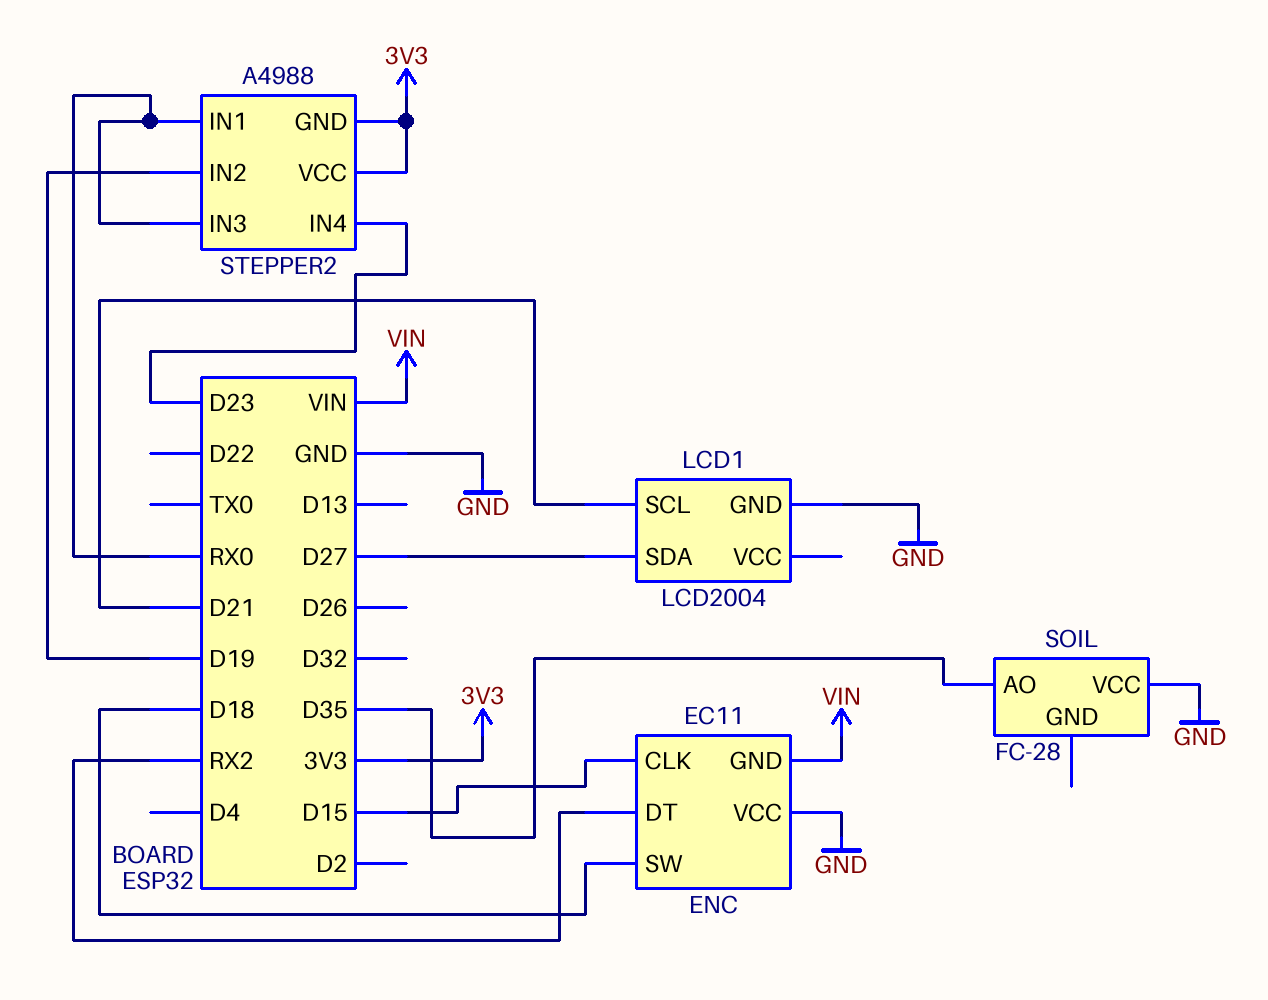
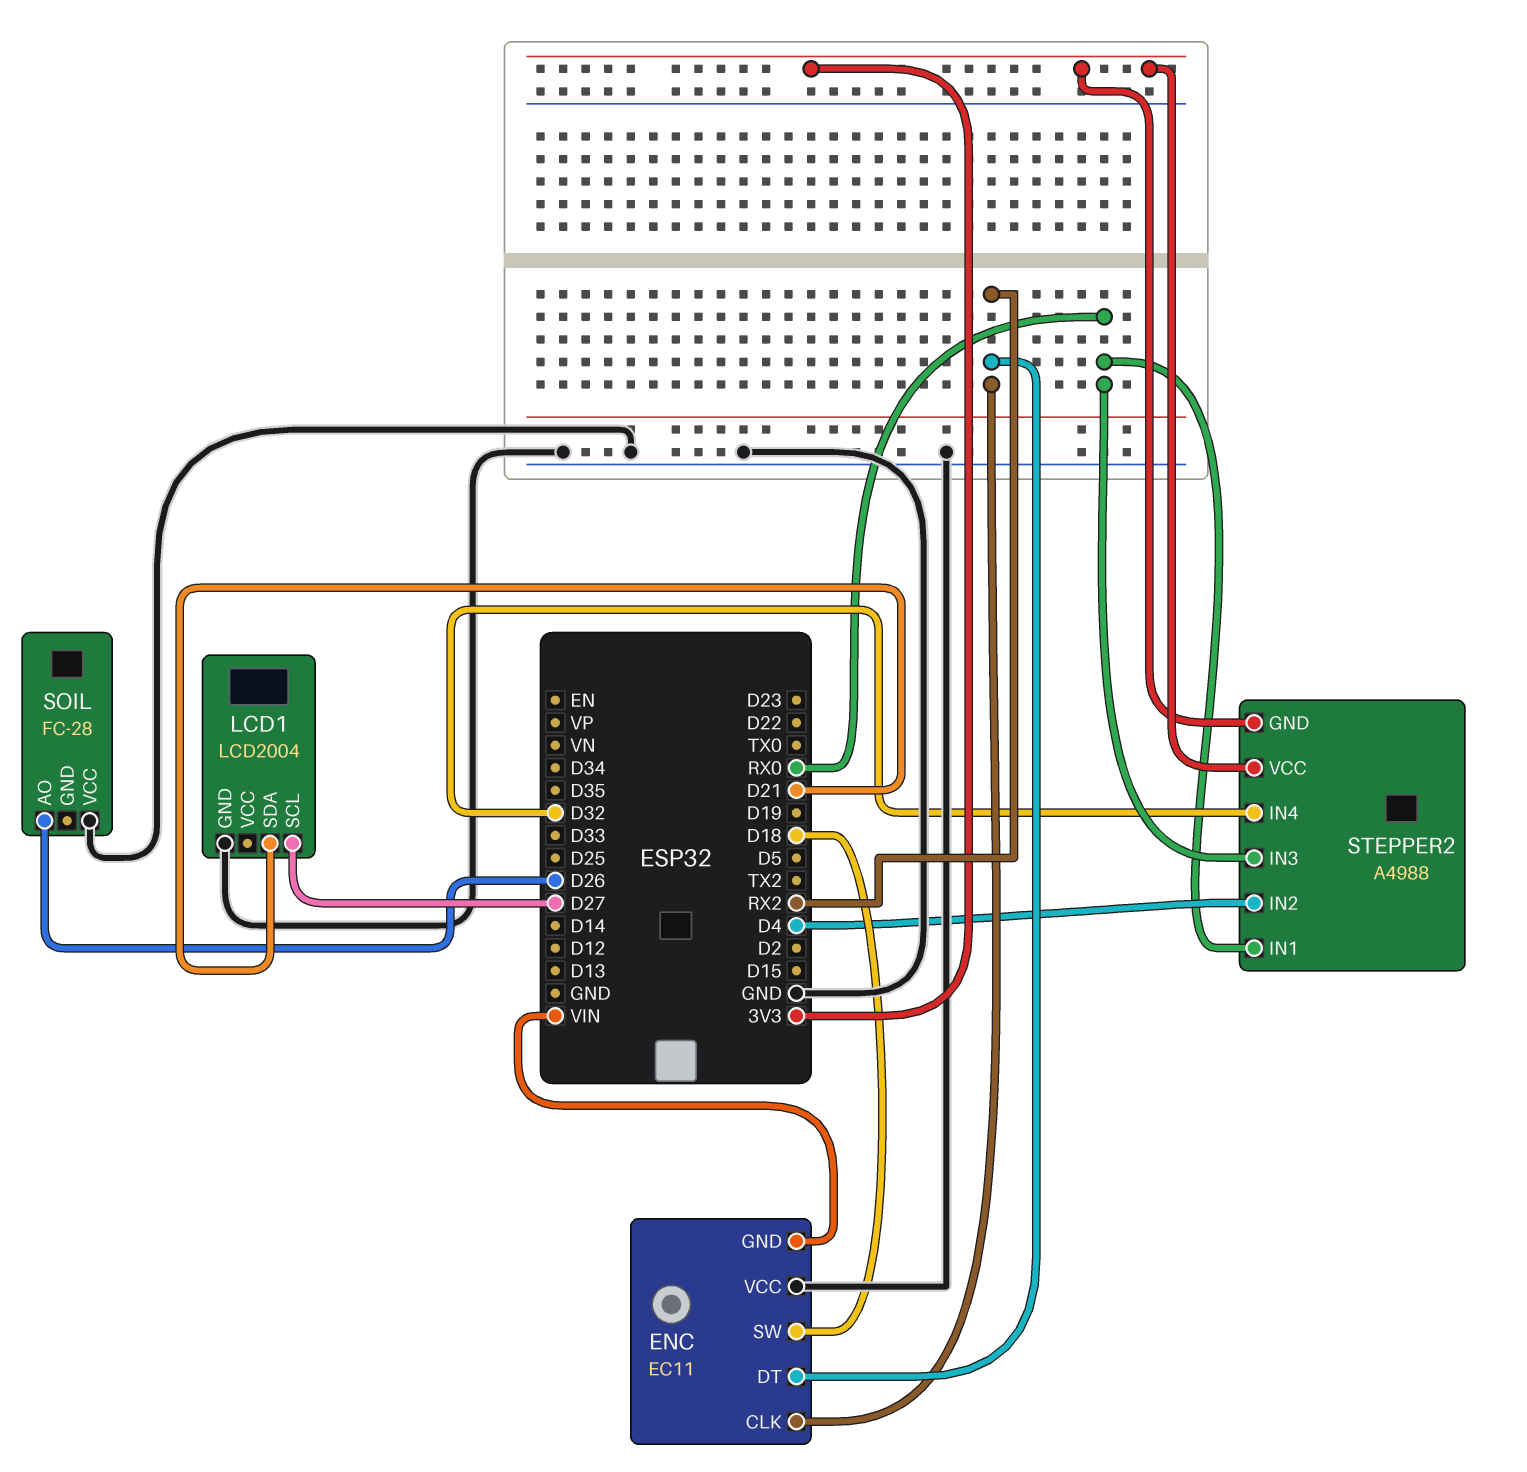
ENC pin CLK: D15 -> RX2
LCD1 pin SCL: D21 -> D27
LCD1 pin SDA: D27 -> D21
SOIL pin AO: D35 -> D26
STEPPER2 pin IN2: D19 -> D4
STEPPER2 pin IN4: D23 -> D32

